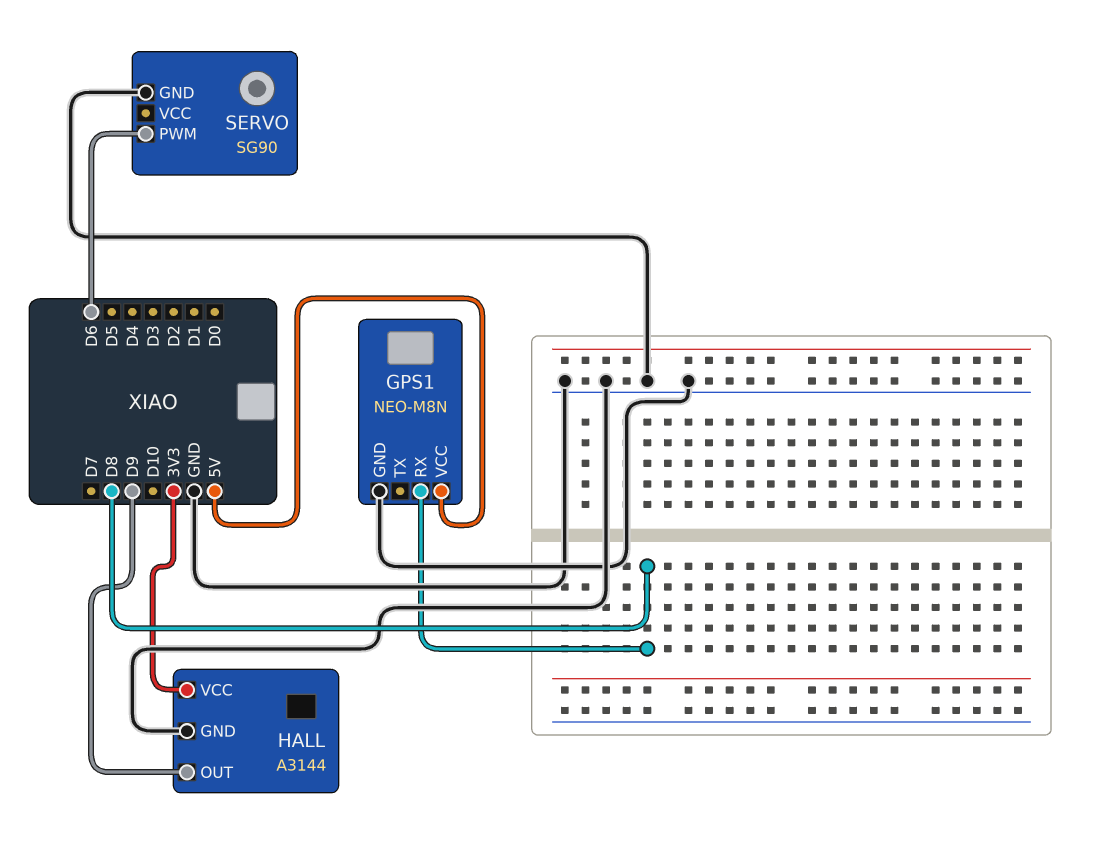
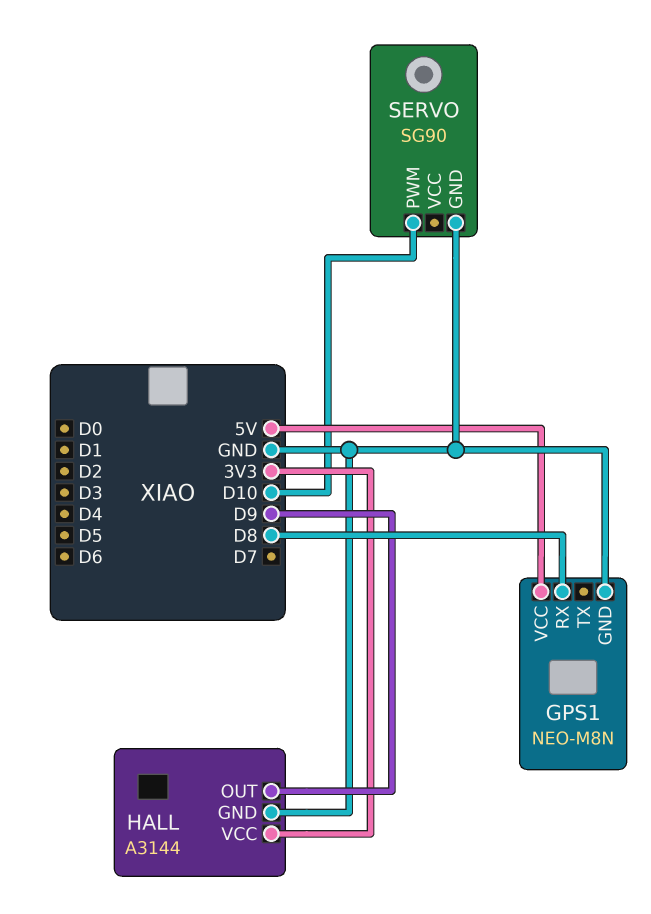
SERVO pin PWM: D6 -> D10

